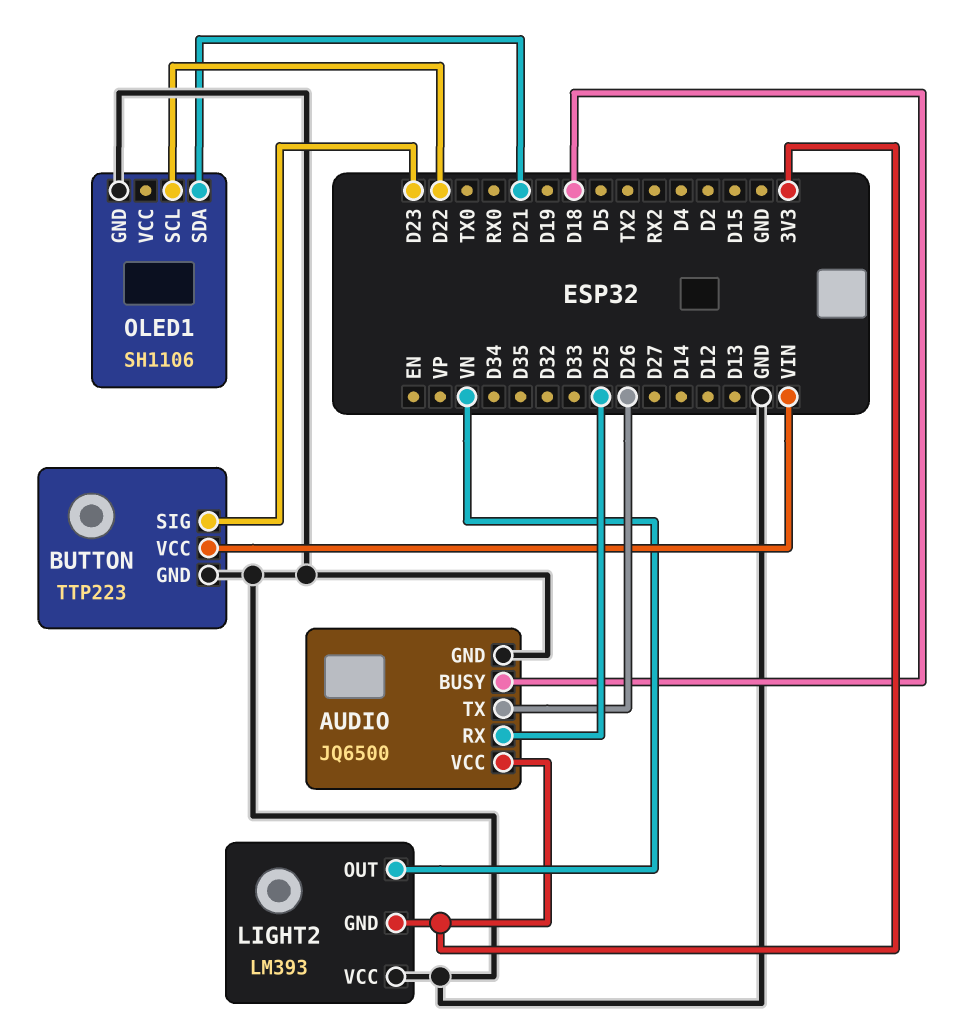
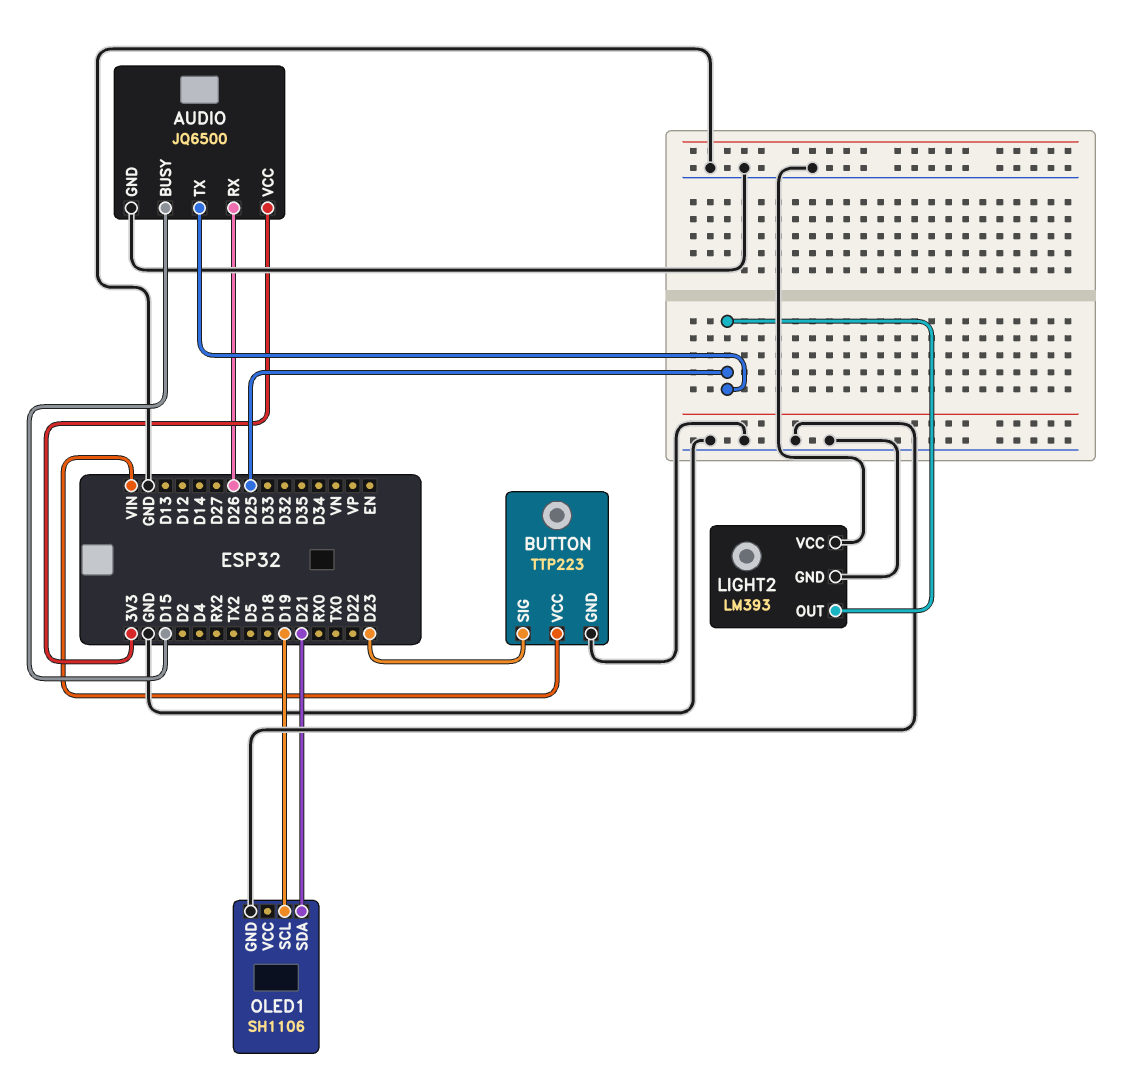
AUDIO pin BUSY: D18 -> D15
AUDIO pin RX: D25 -> D26
AUDIO pin TX: D26 -> D25
LIGHT2 pin GND: 3V3 -> GND
LIGHT2 pin OUT: VN -> D25
OLED1 pin SCL: D22 -> D19

